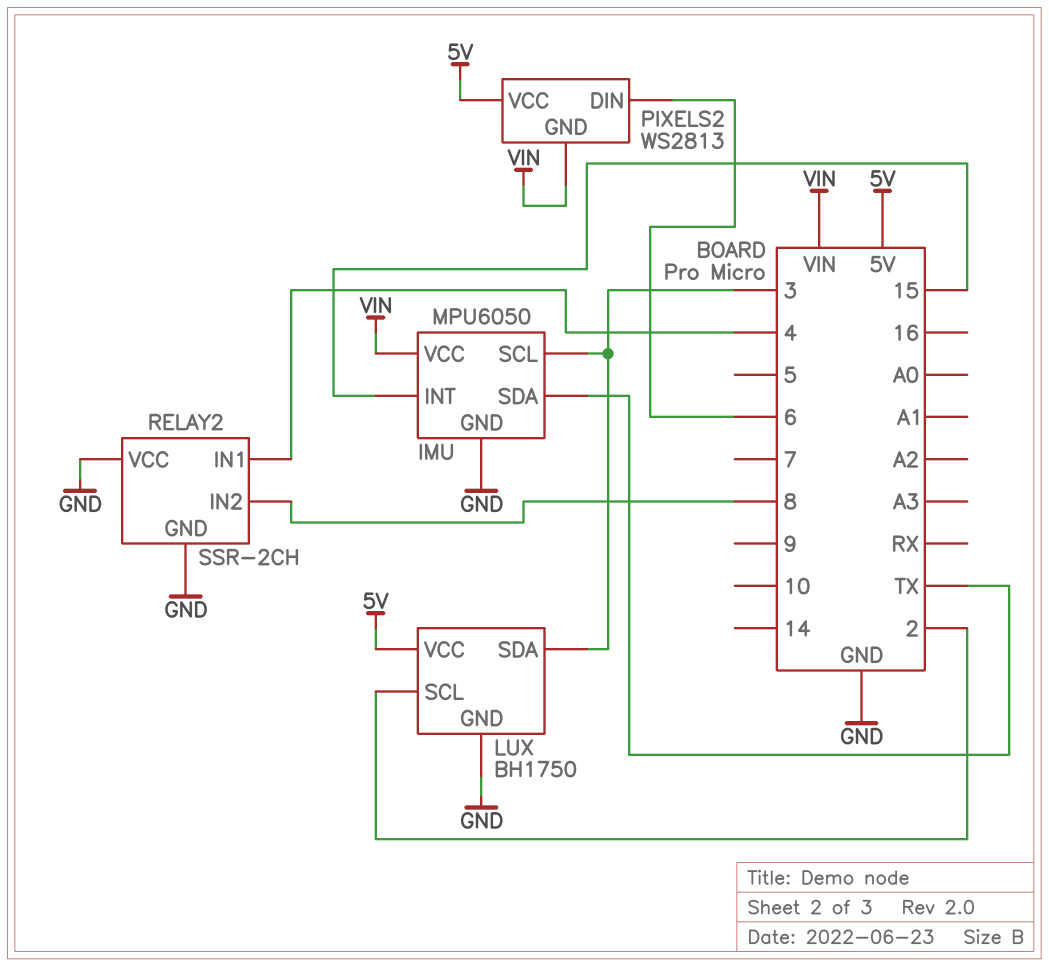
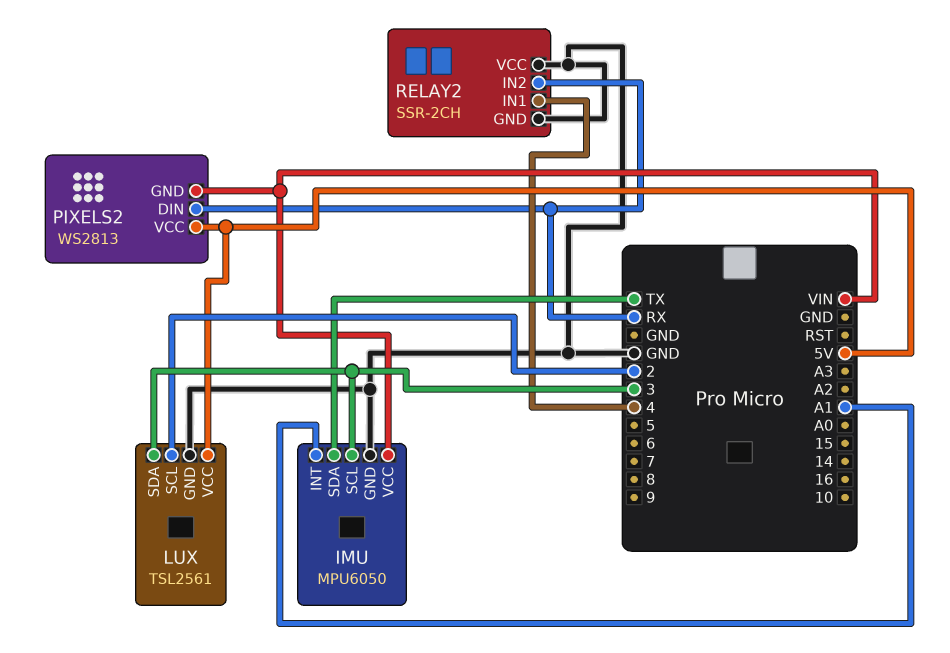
IMU pin INT: 15 -> A1
LUX: BH1750 -> TSL2561
PIXELS2 pin DIN: 6 -> RX
RELAY2 pin IN2: 8 -> RX

